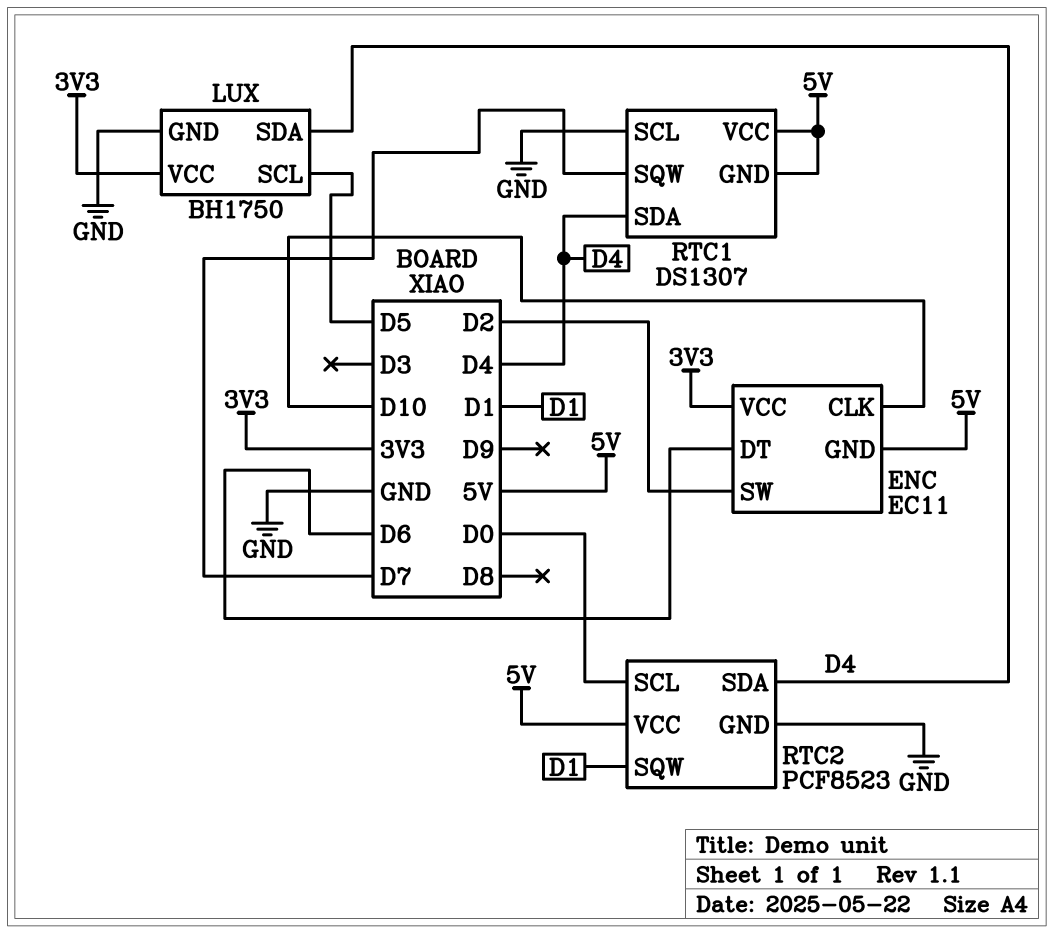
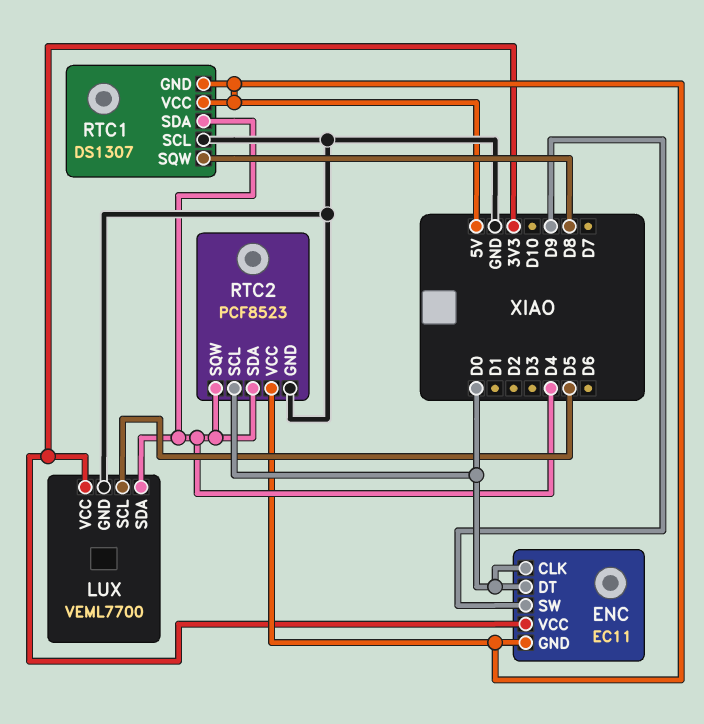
ENC pin CLK: D10 -> D0
ENC pin DT: D6 -> D0
ENC pin SW: D2 -> D9
LUX: BH1750 -> VEML7700
RTC1 pin SQW: D7 -> D8
RTC2 pin SQW: D1 -> D4

